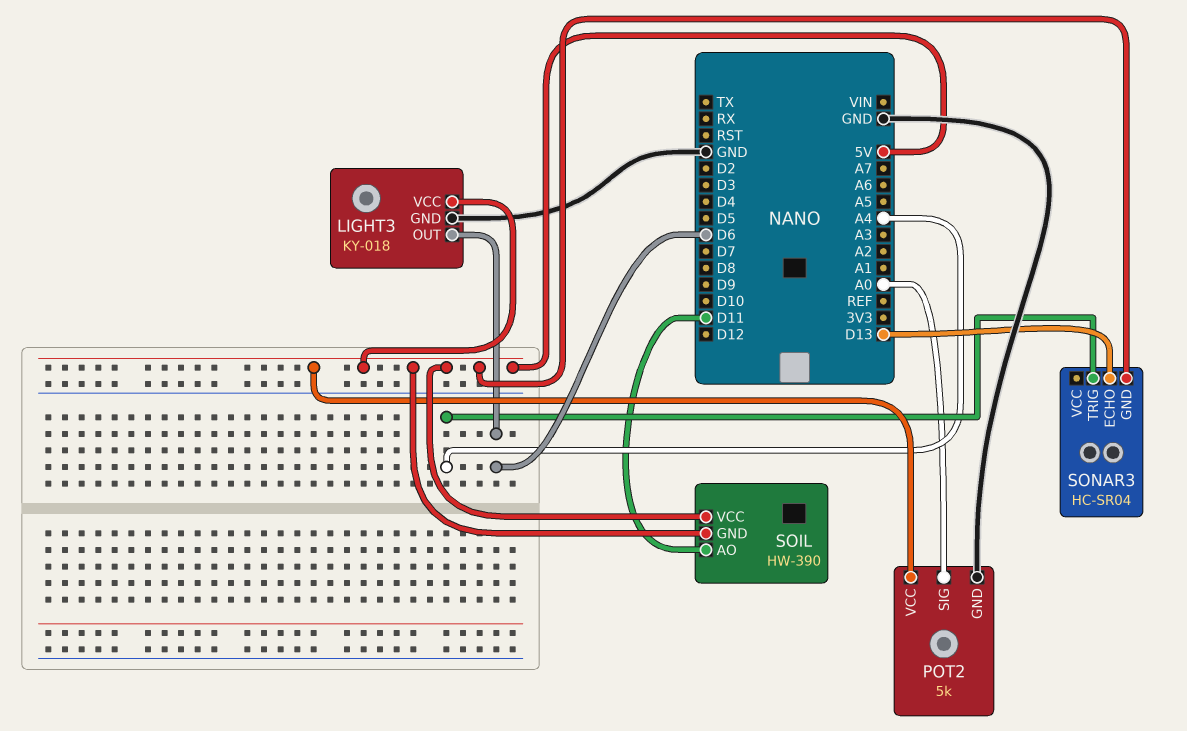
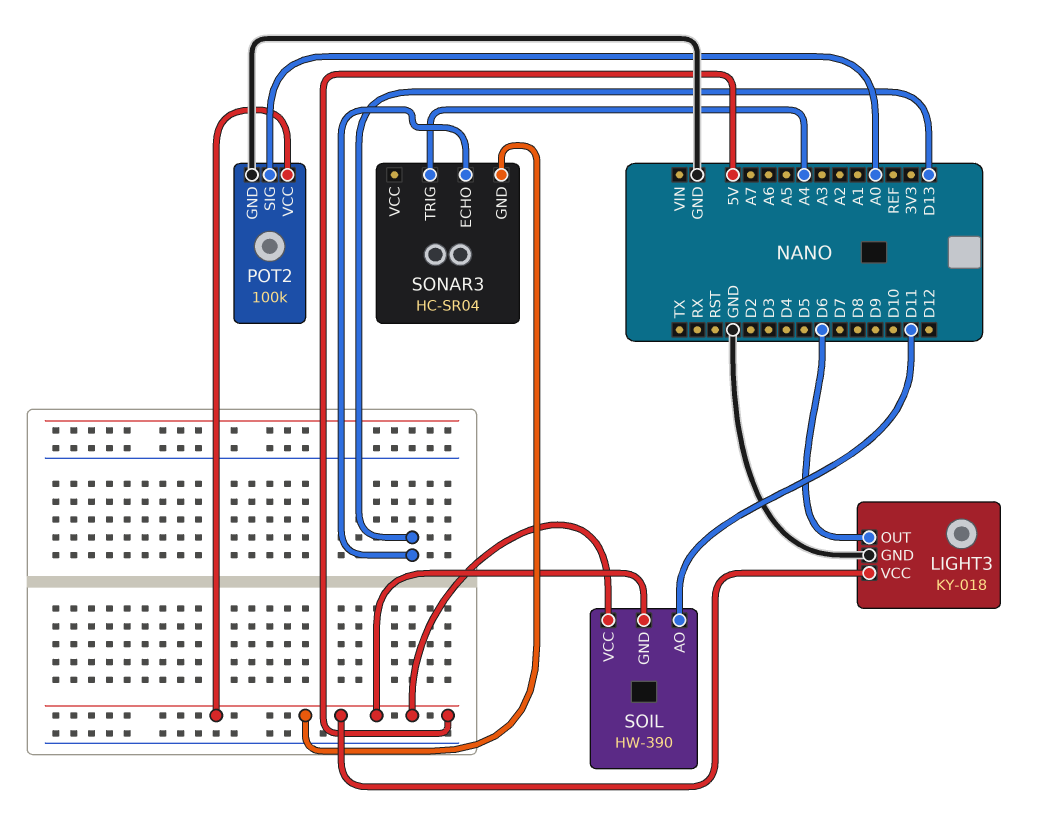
POT2: 5k -> 100k

